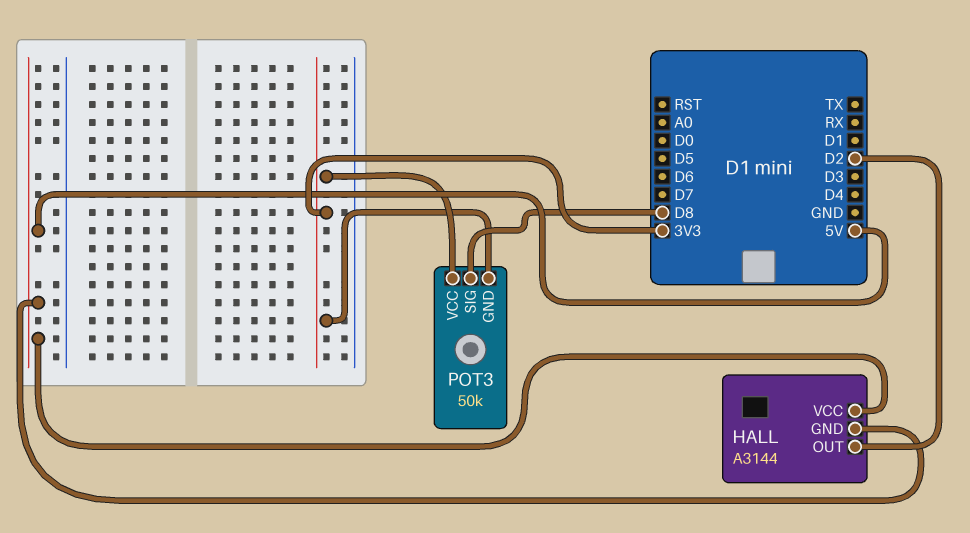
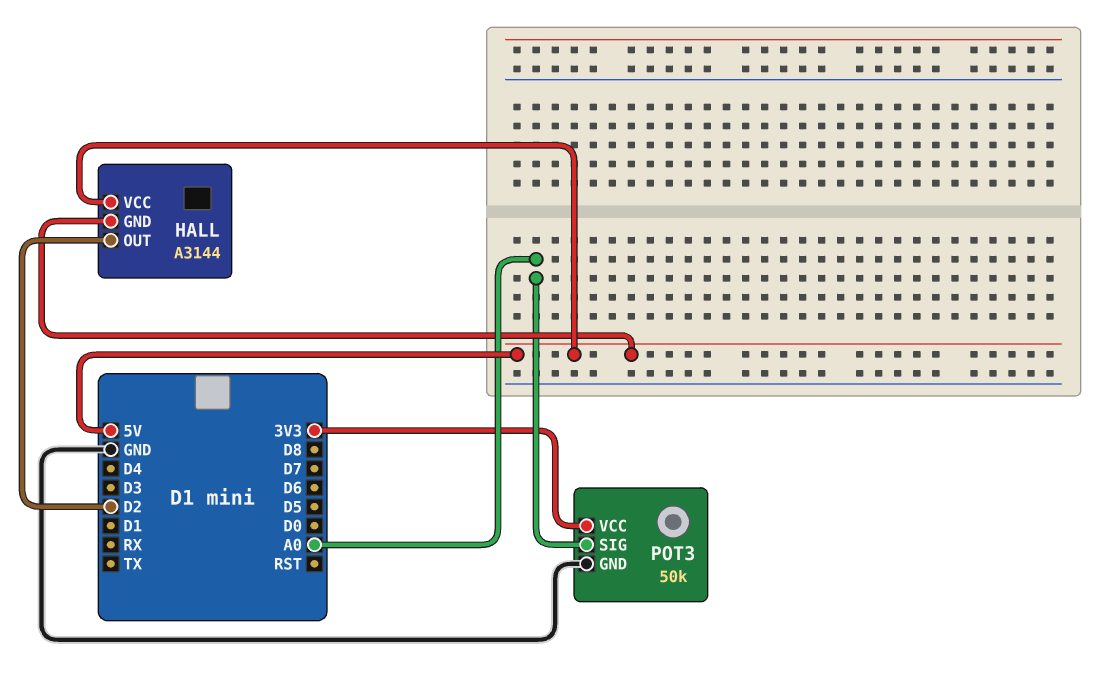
POT3 pin GND: 3V3 -> GND
POT3 pin SIG: D8 -> A0

